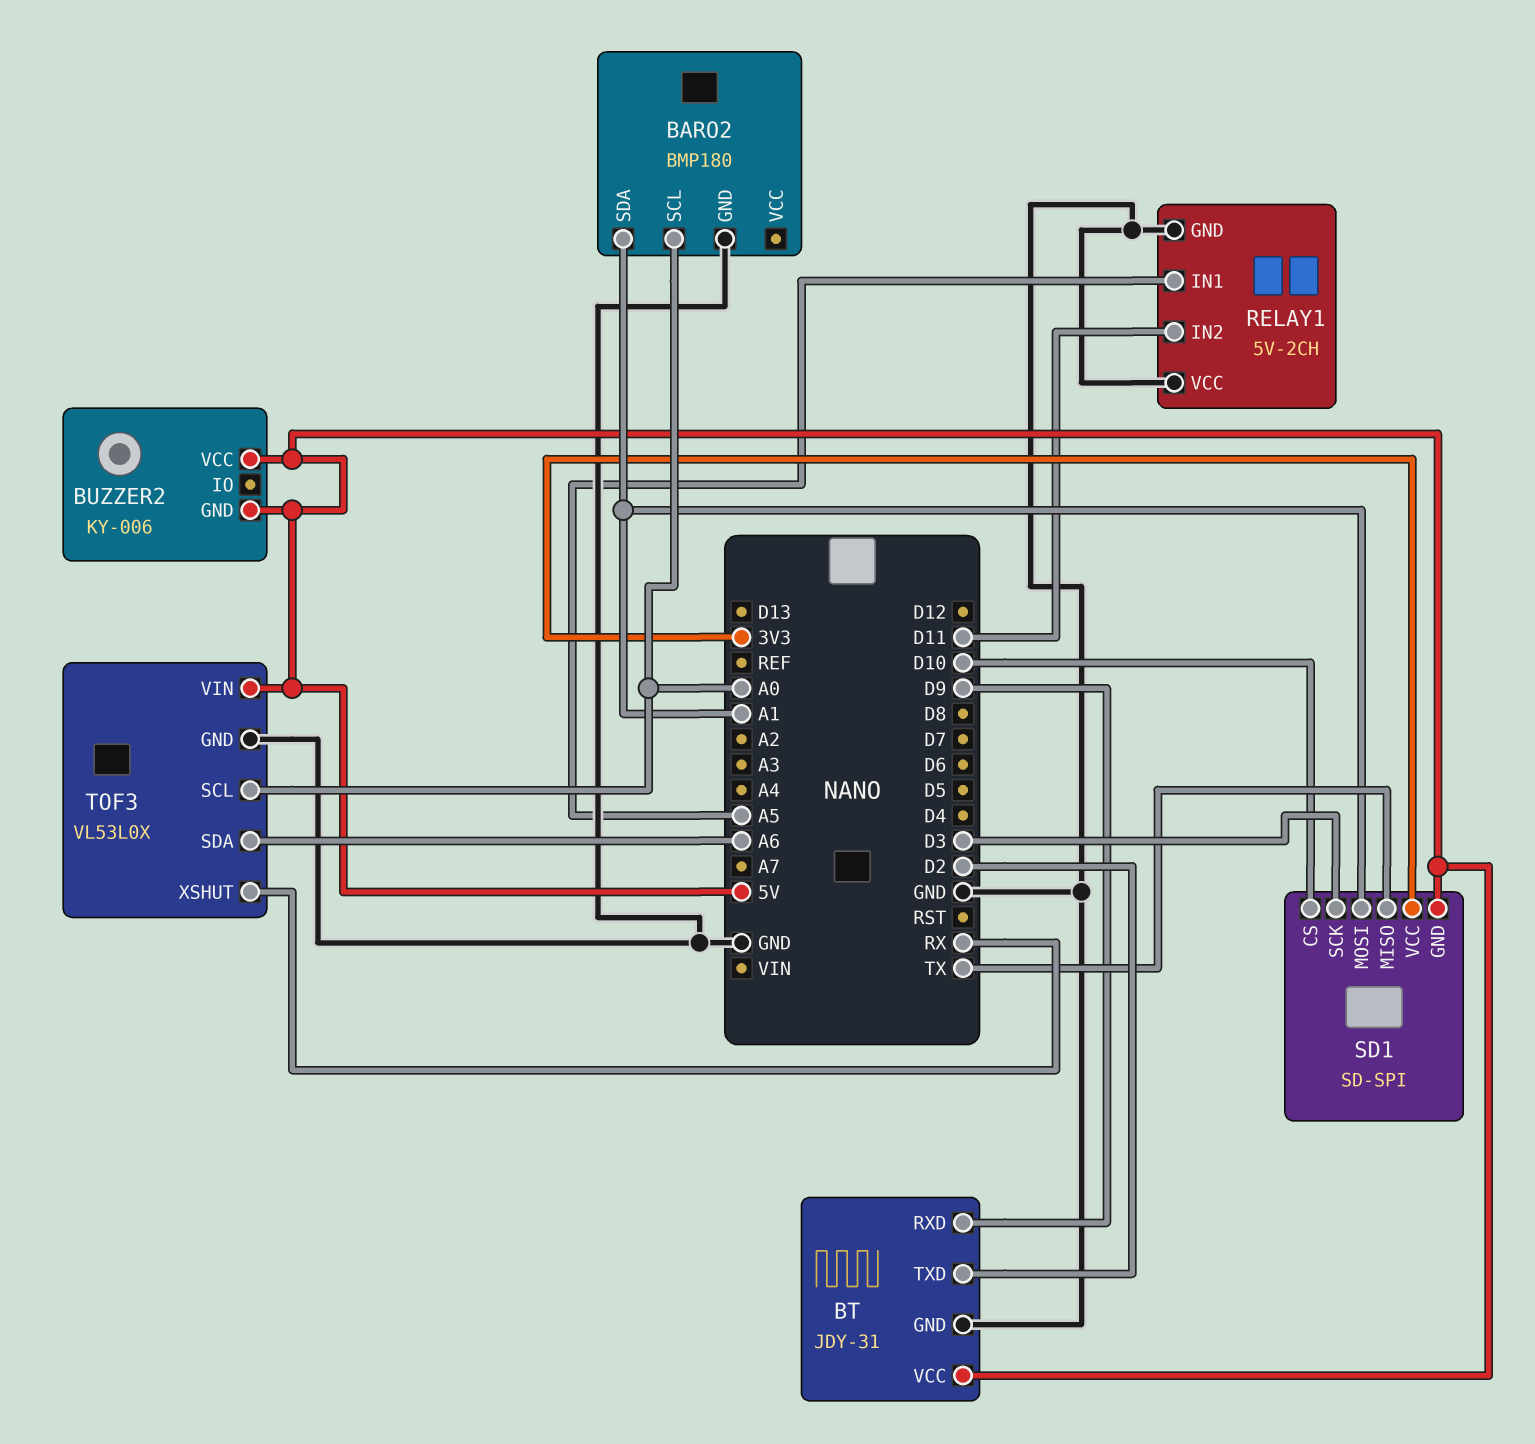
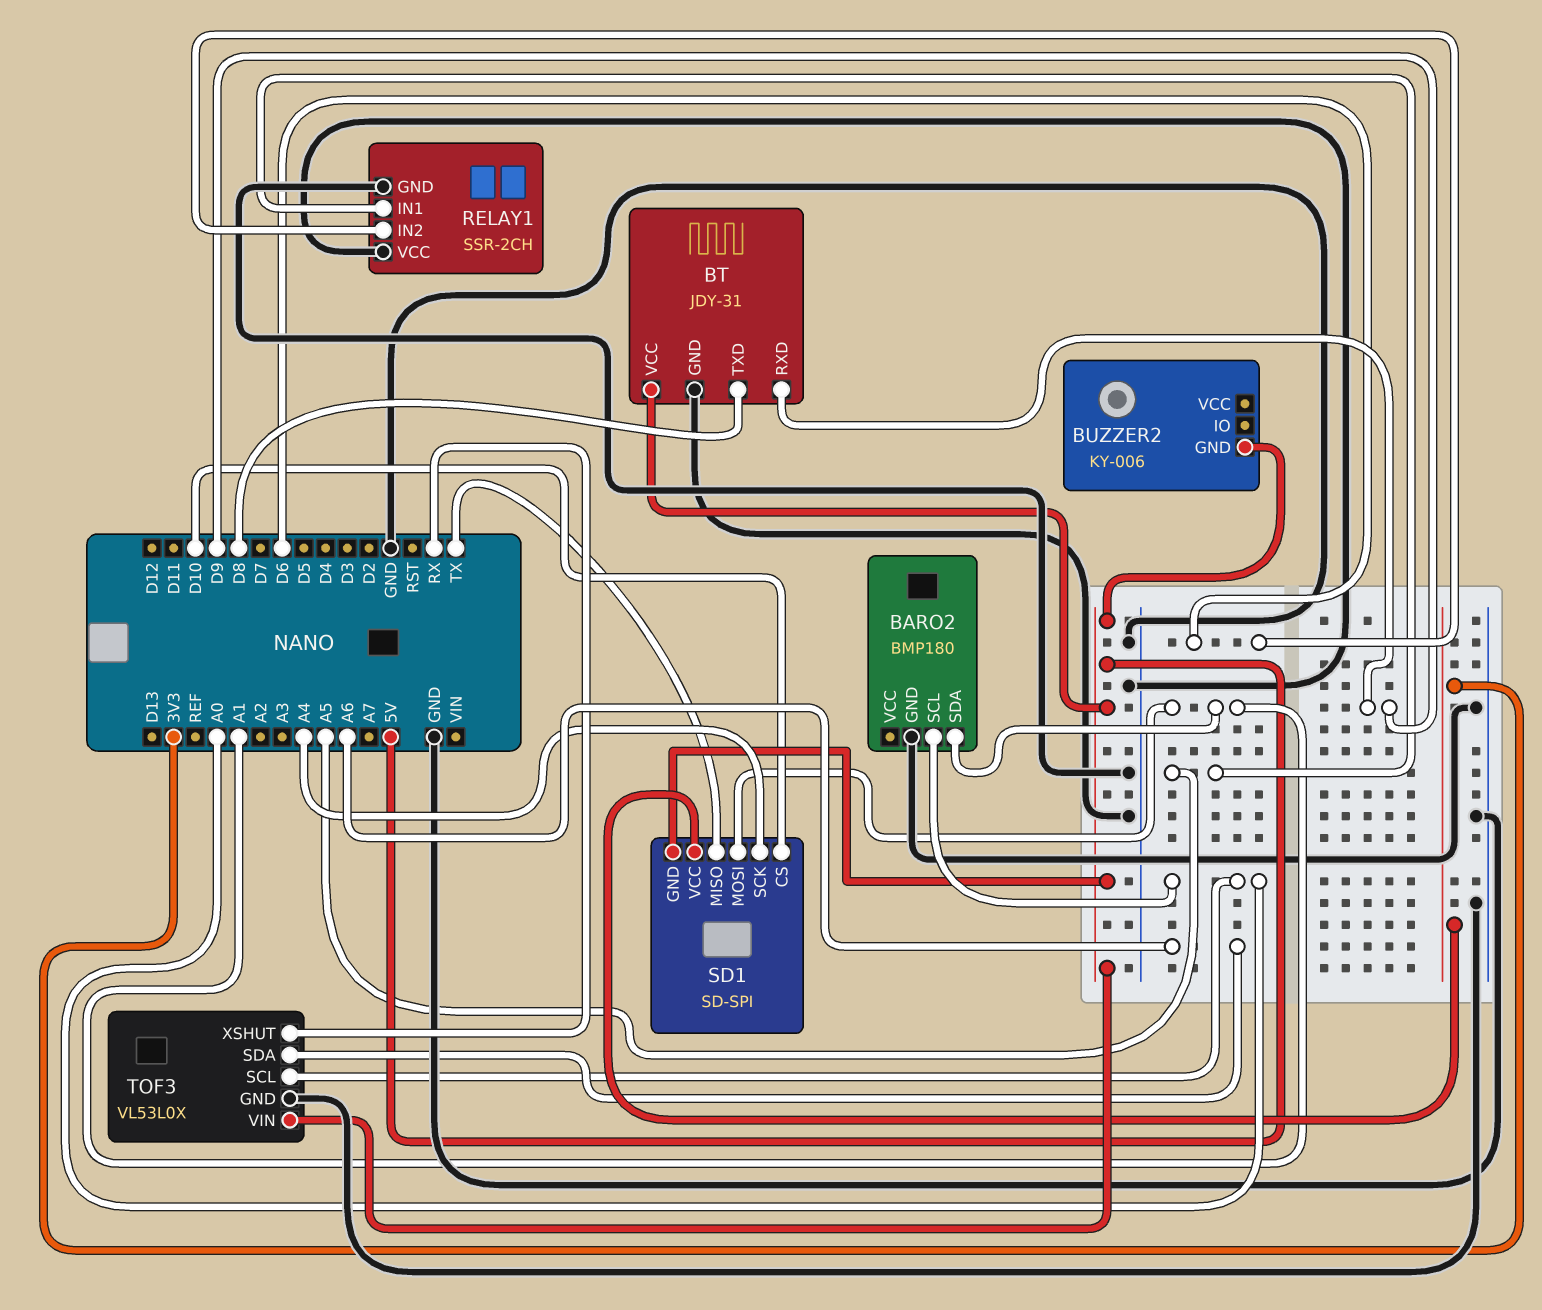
BT pin TXD: D2 -> D8
BUZZER2 pin VCC: 5V -> none
RELAY1: 5V-2CH -> SSR-2CH
RELAY1 pin IN2: D11 -> D6
SD1 pin SCK: D3 -> A4

